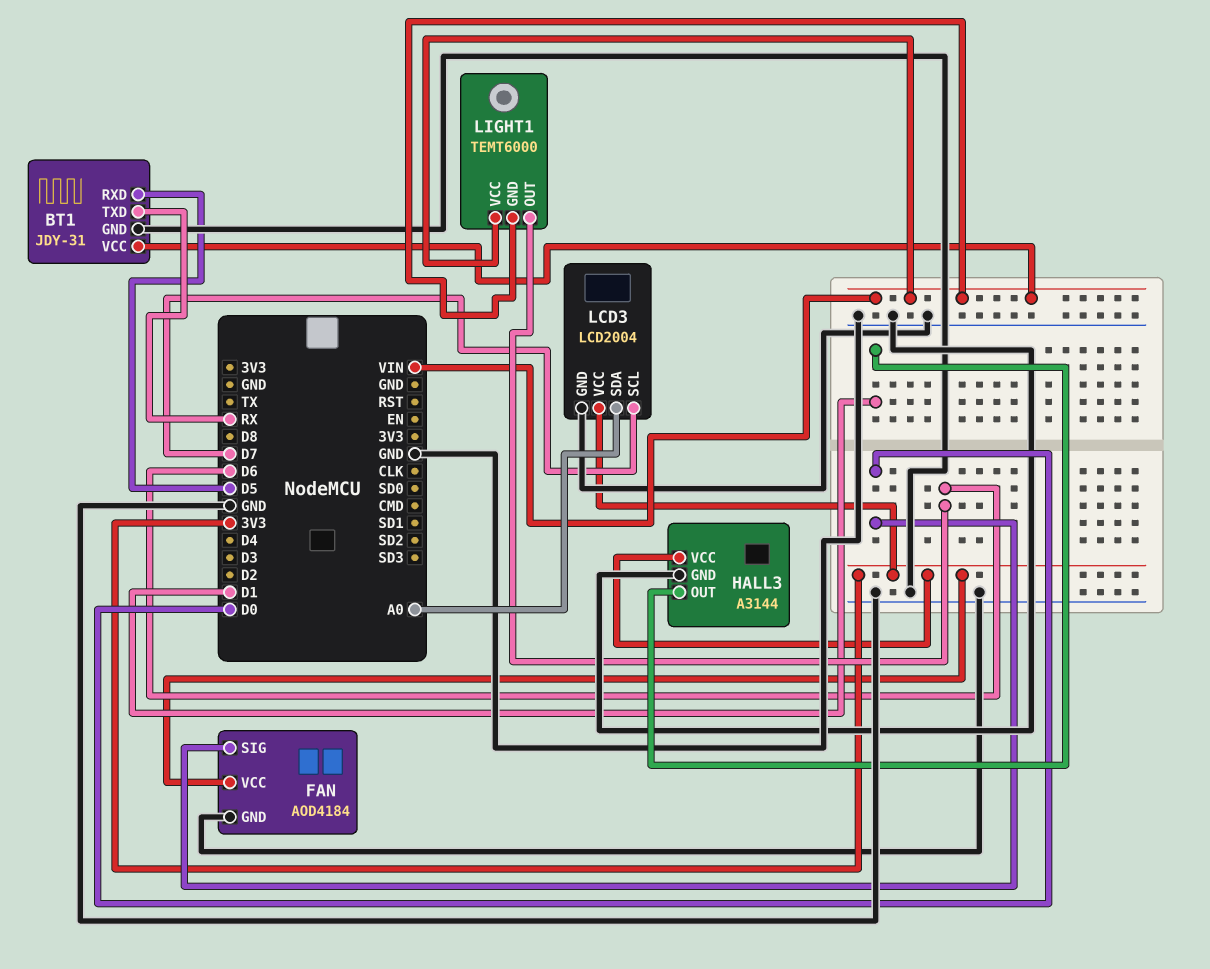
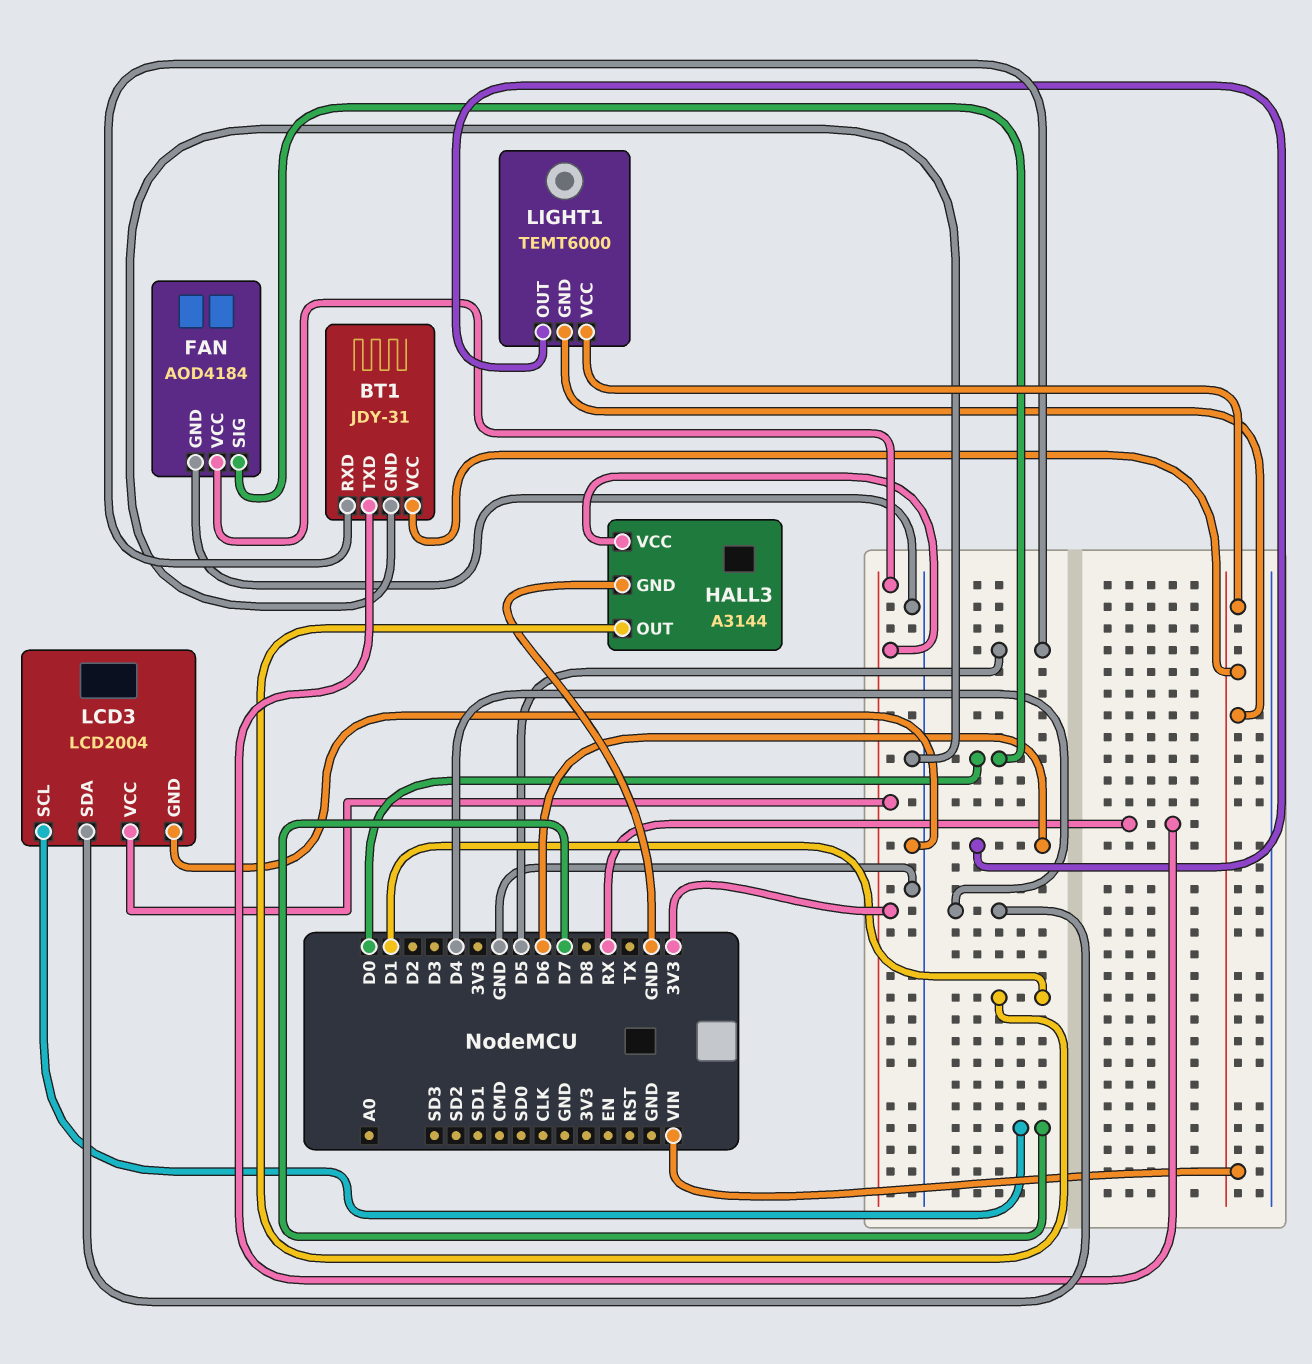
LCD3 pin SDA: A0 -> D4

